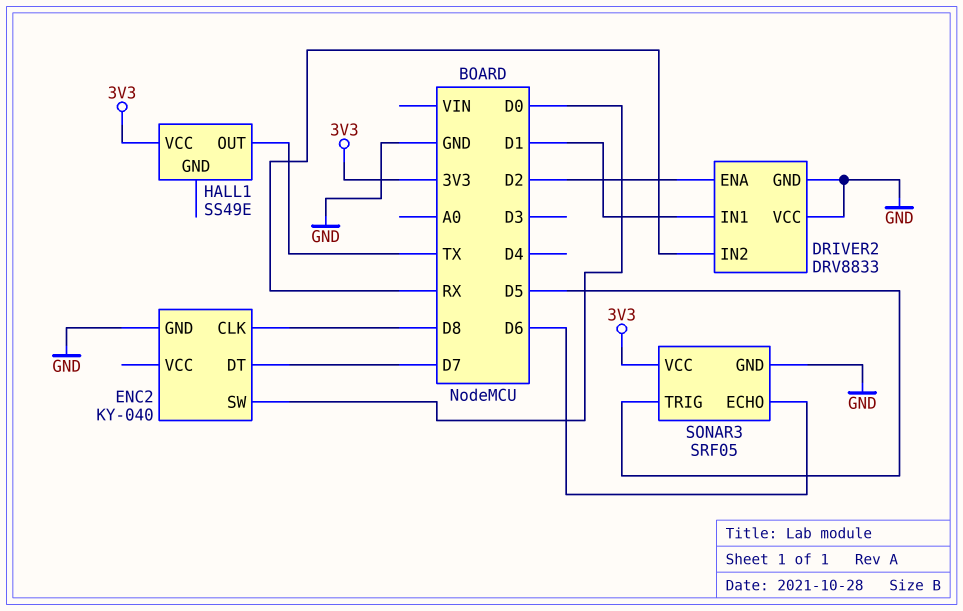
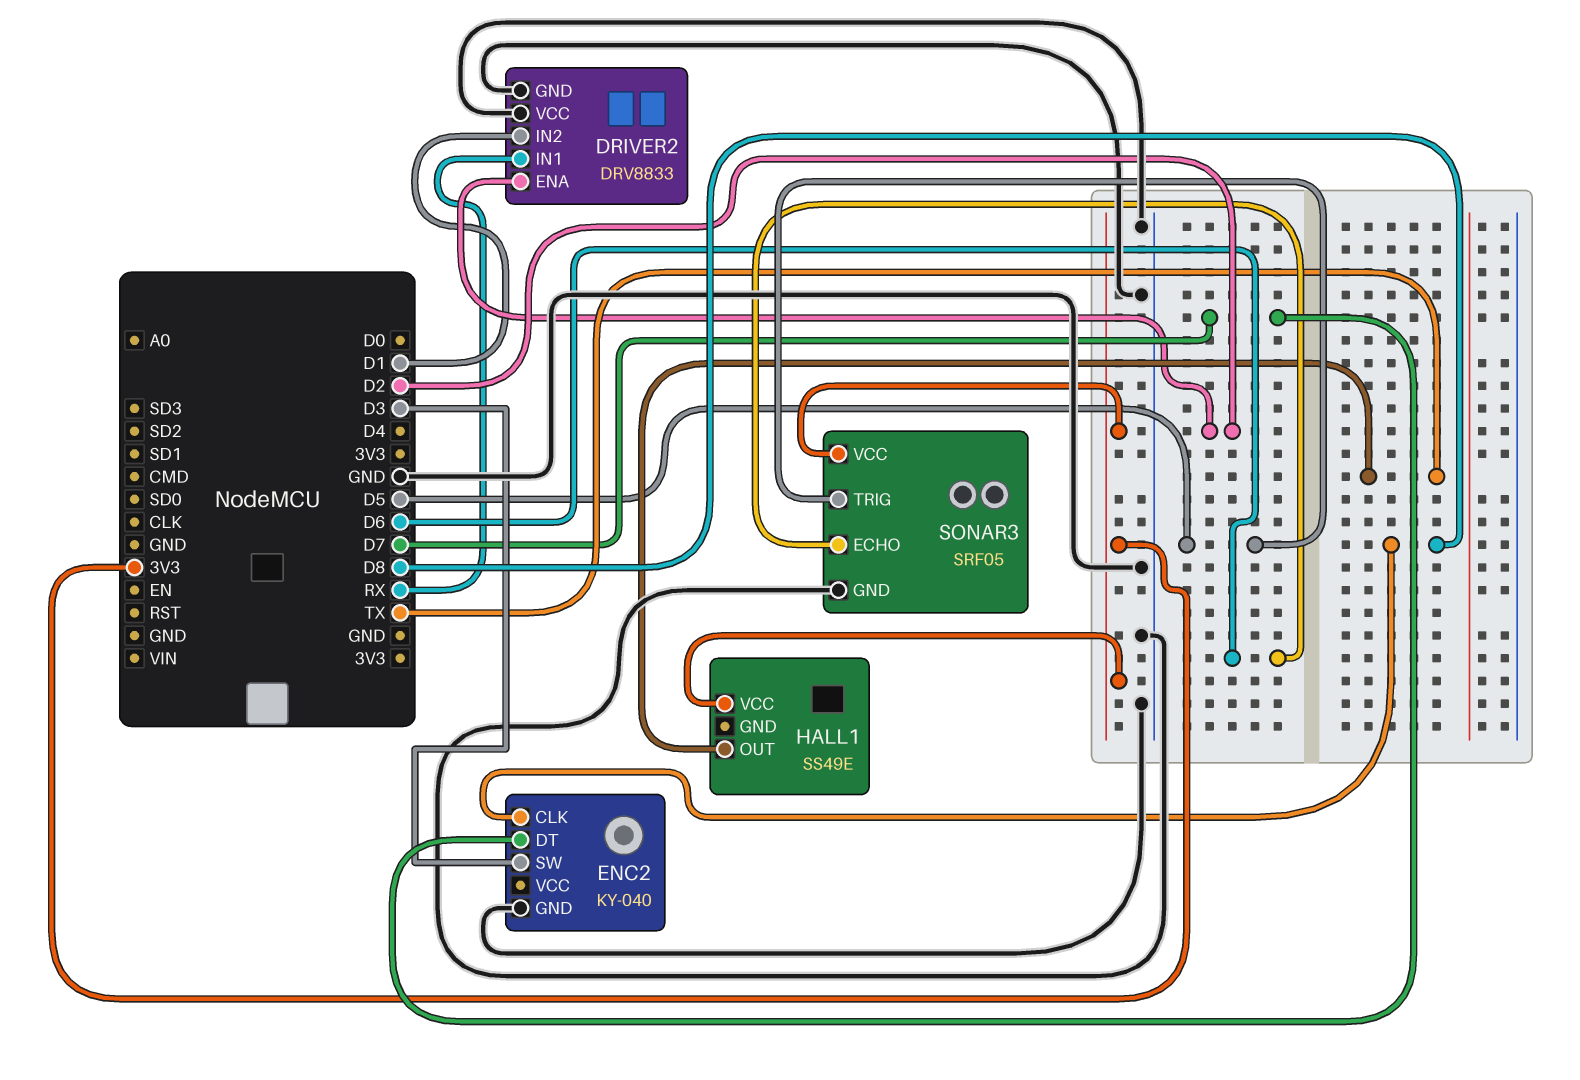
DRIVER2 pin IN1: D1 -> RX
DRIVER2 pin IN2: RX -> D1
ENC2 pin SW: D0 -> D3

